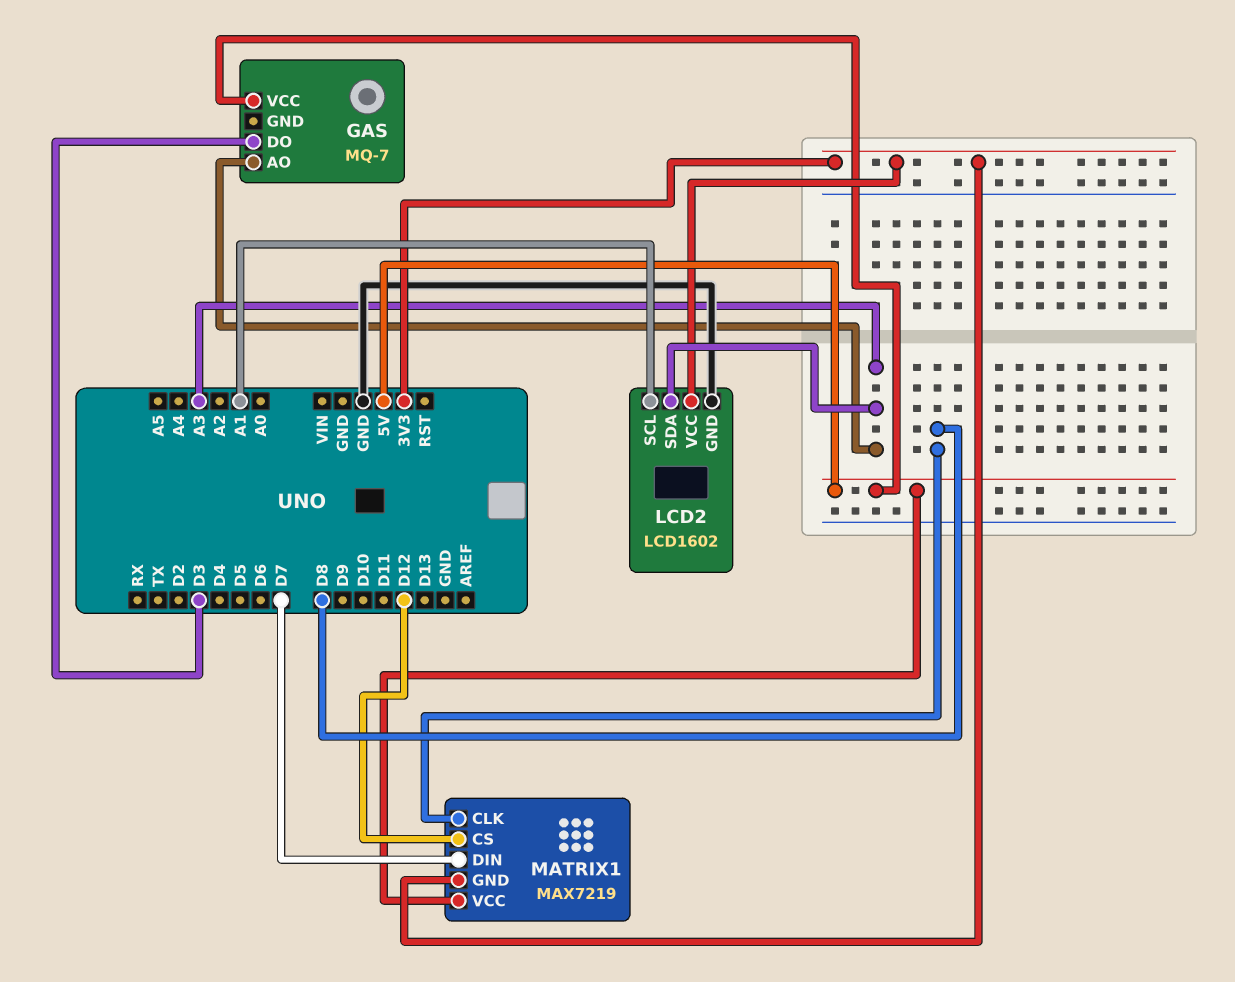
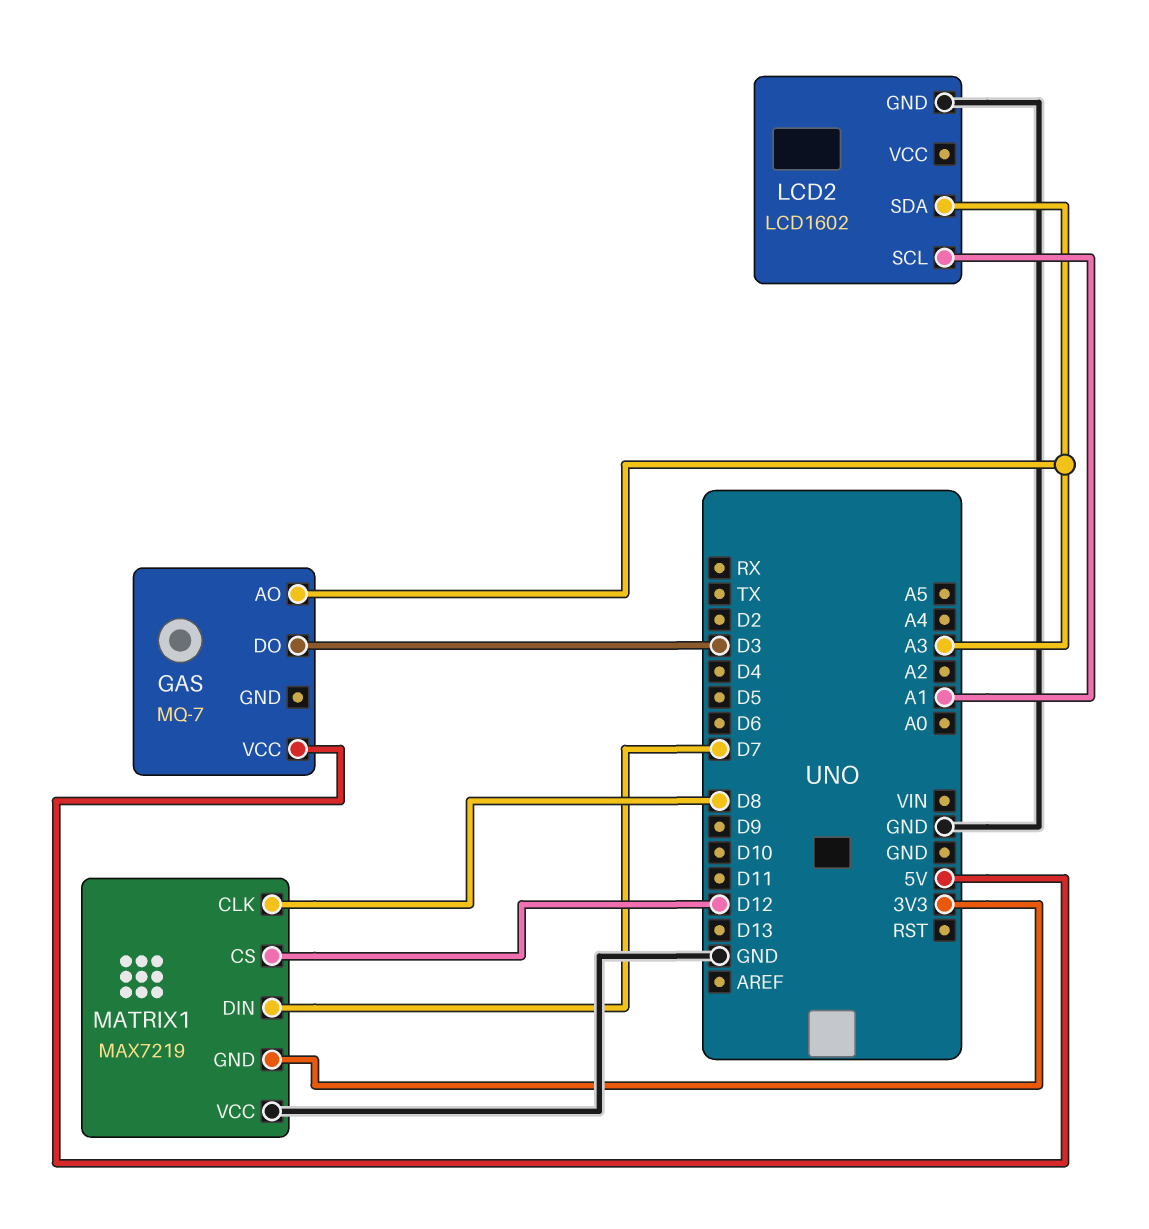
LCD2 pin VCC: 3V3 -> none
MATRIX1 pin VCC: 5V -> GND

